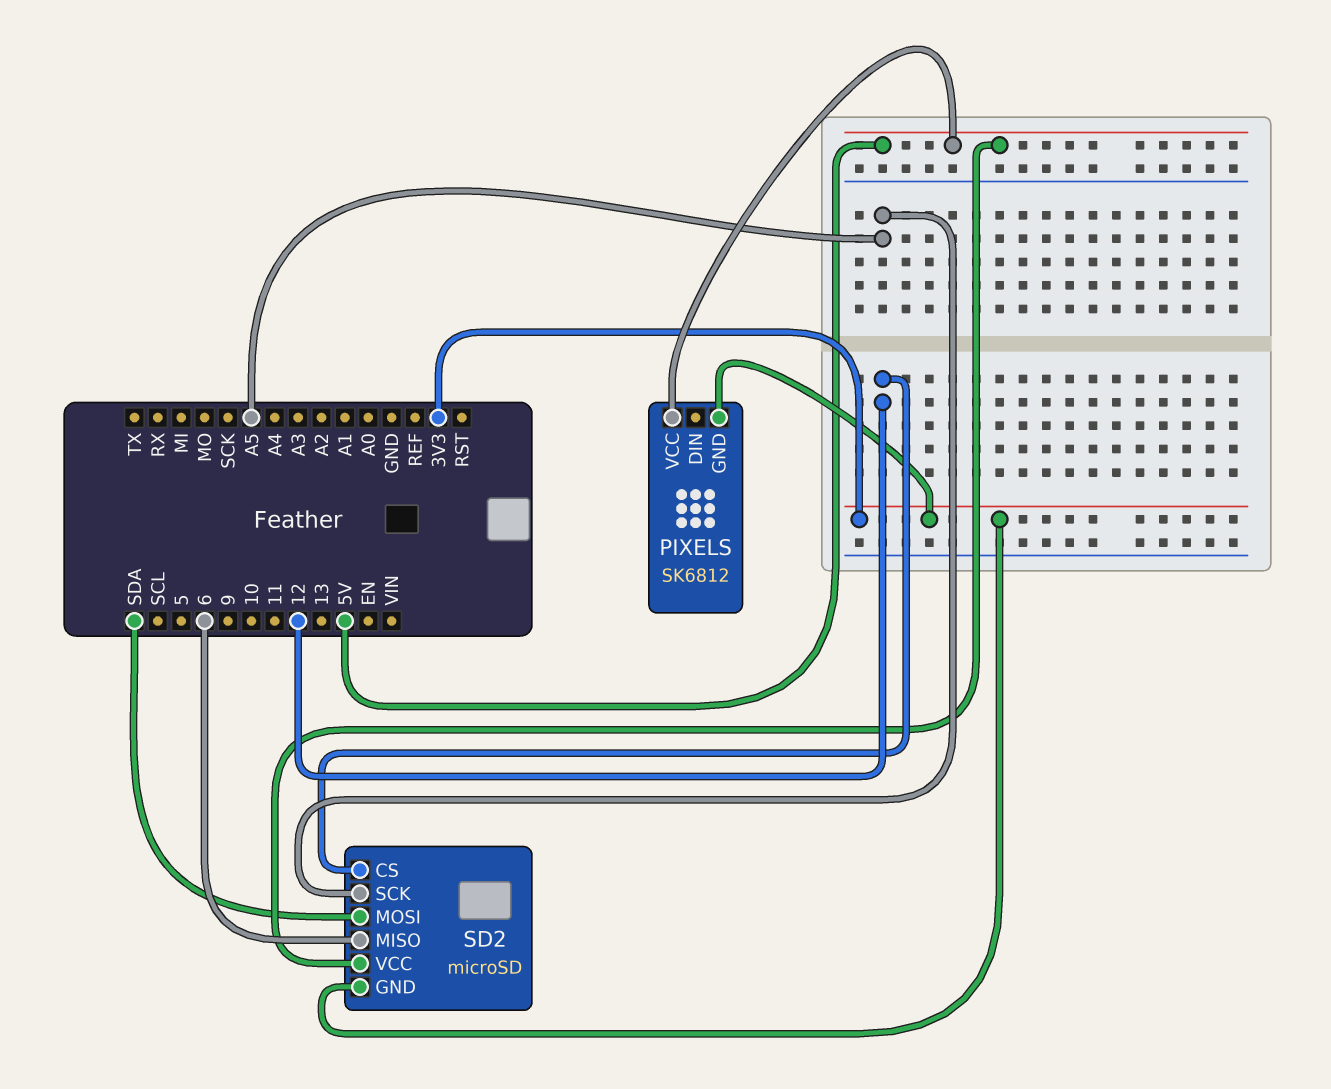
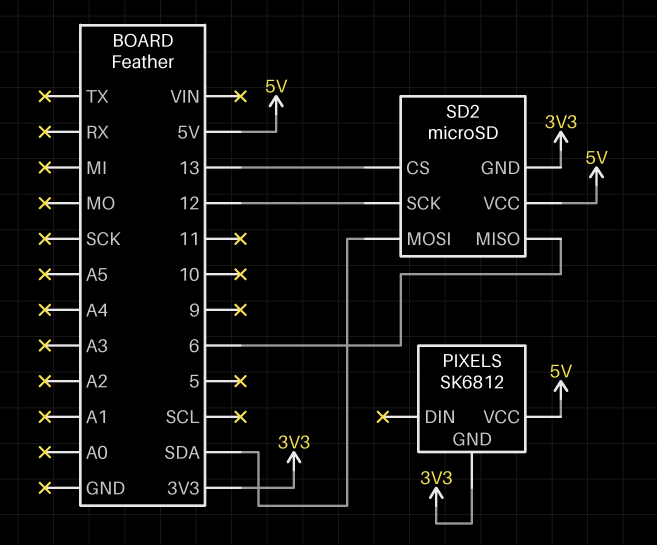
SD2 pin CS: 12 -> 13
SD2 pin SCK: A5 -> 12

